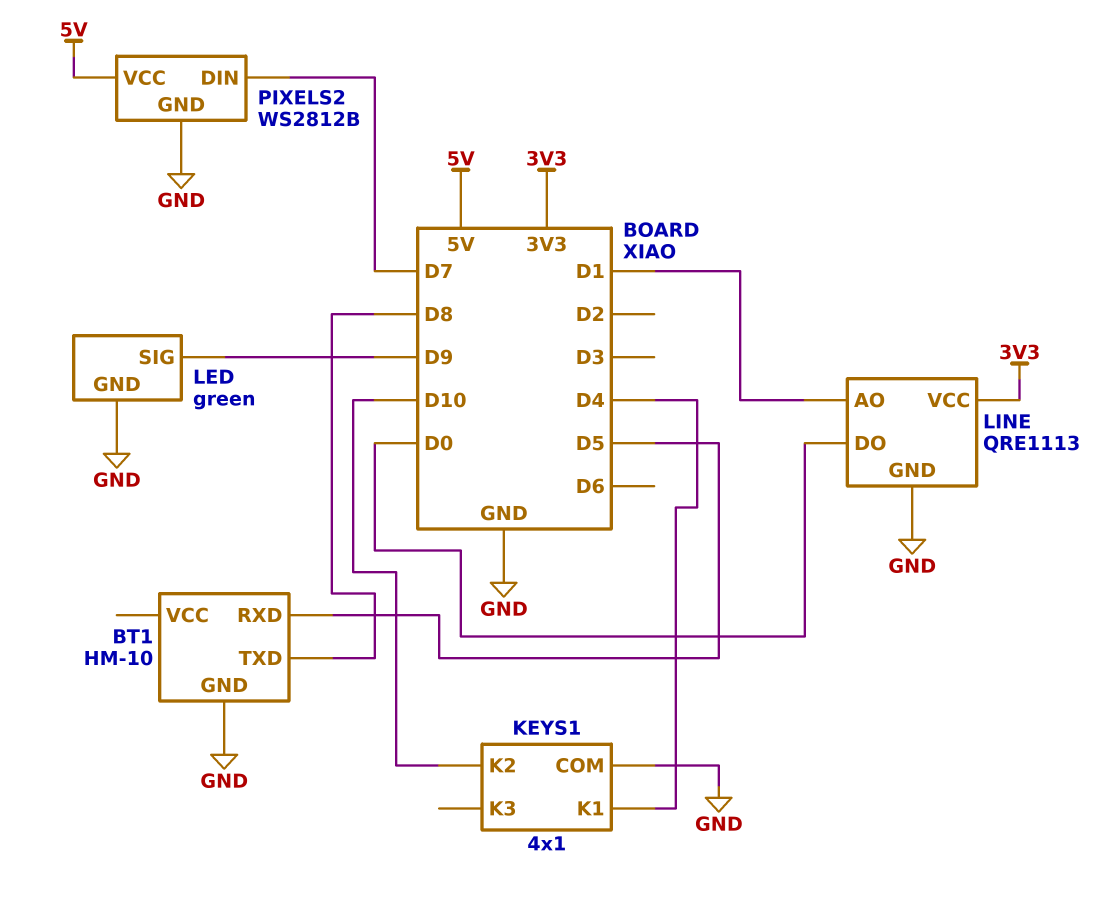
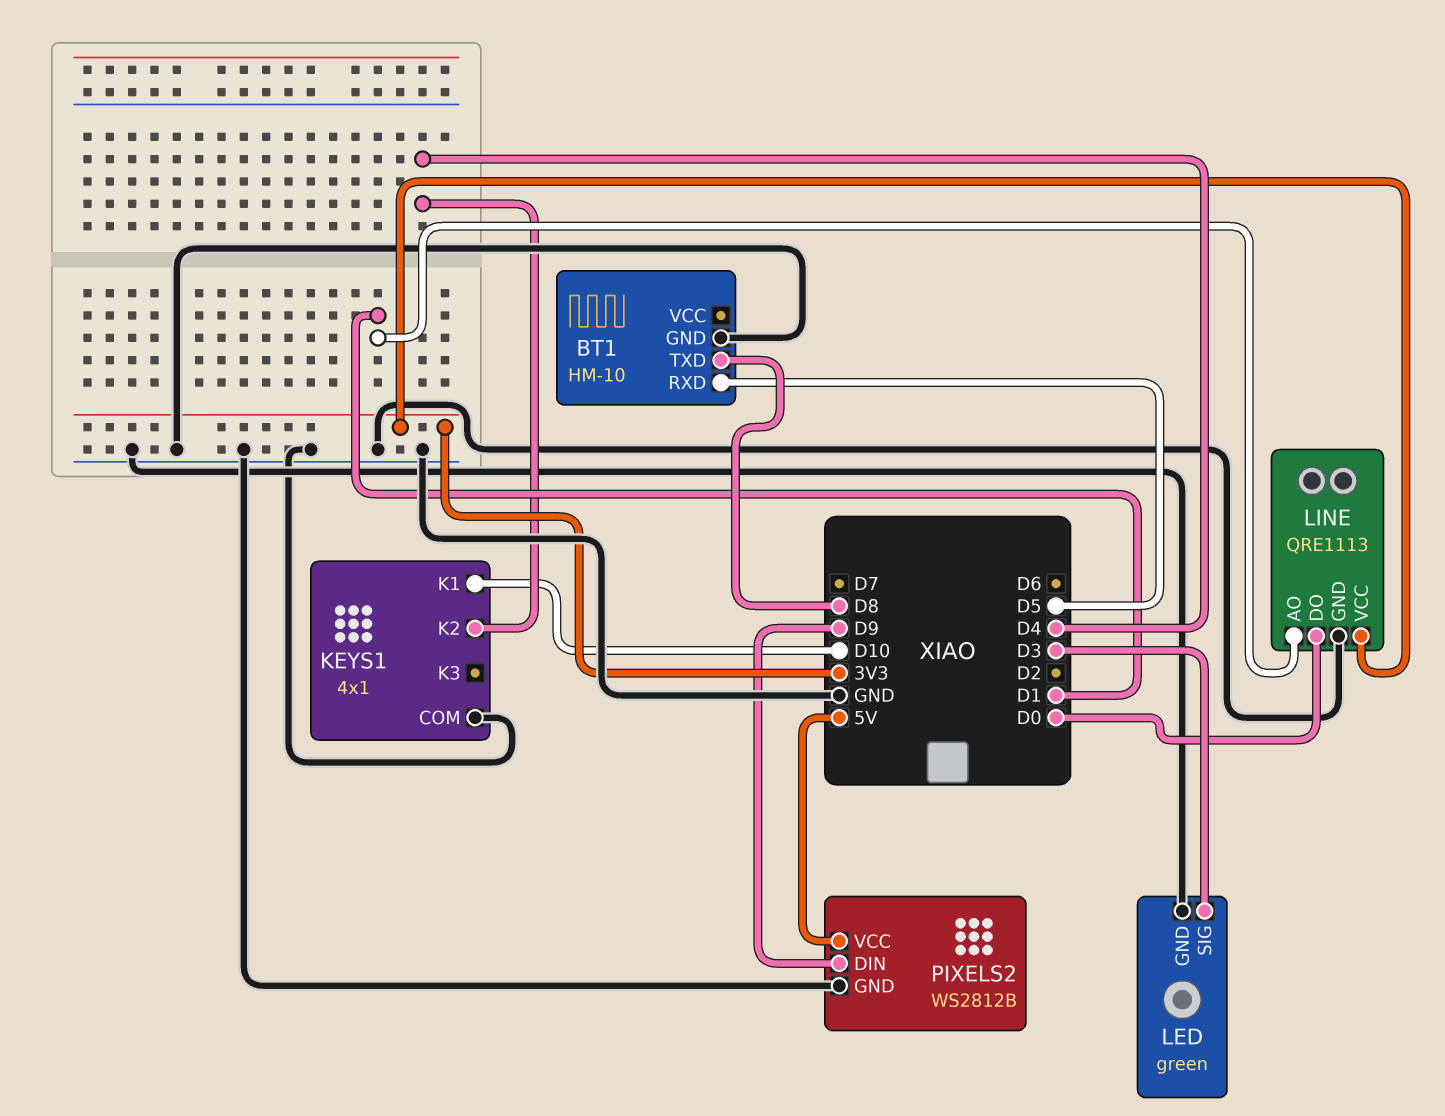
KEYS1 pin K1: D4 -> D10
KEYS1 pin K2: D10 -> D4
LED pin SIG: D9 -> D3
PIXELS2 pin DIN: D7 -> D9

